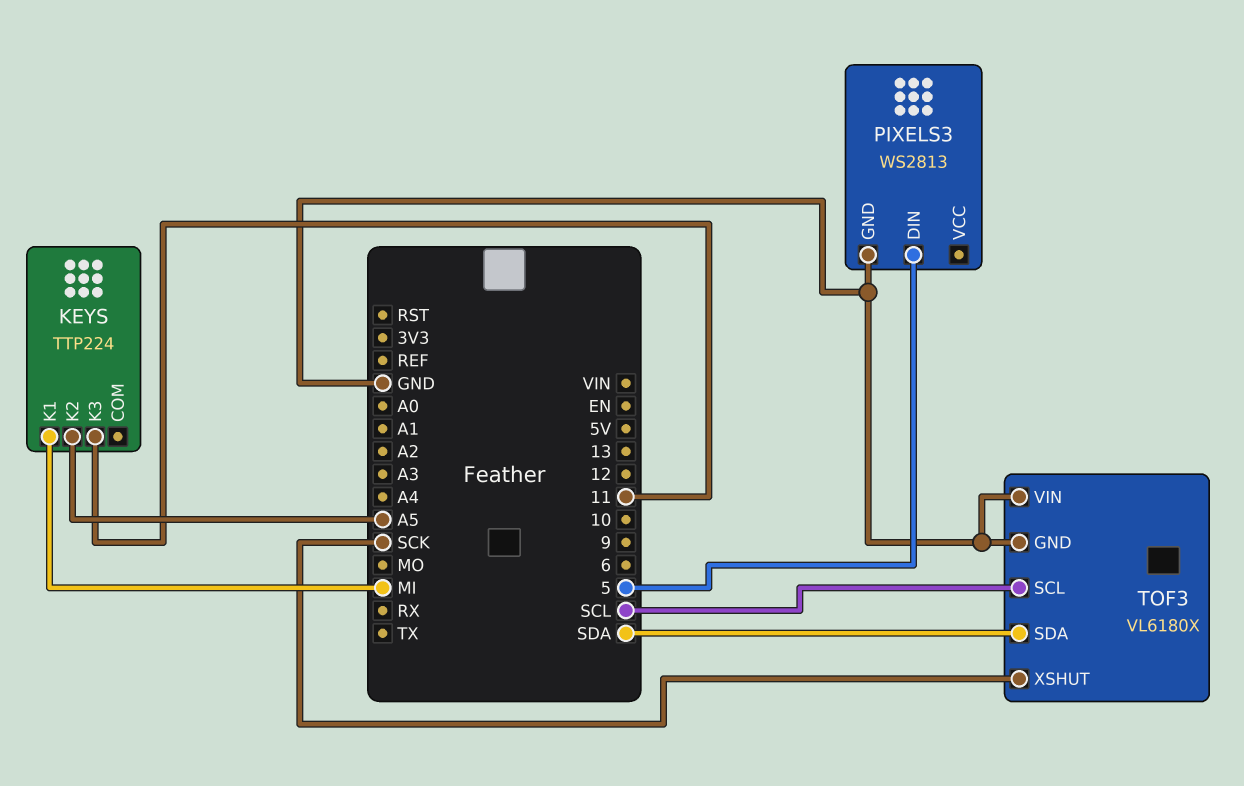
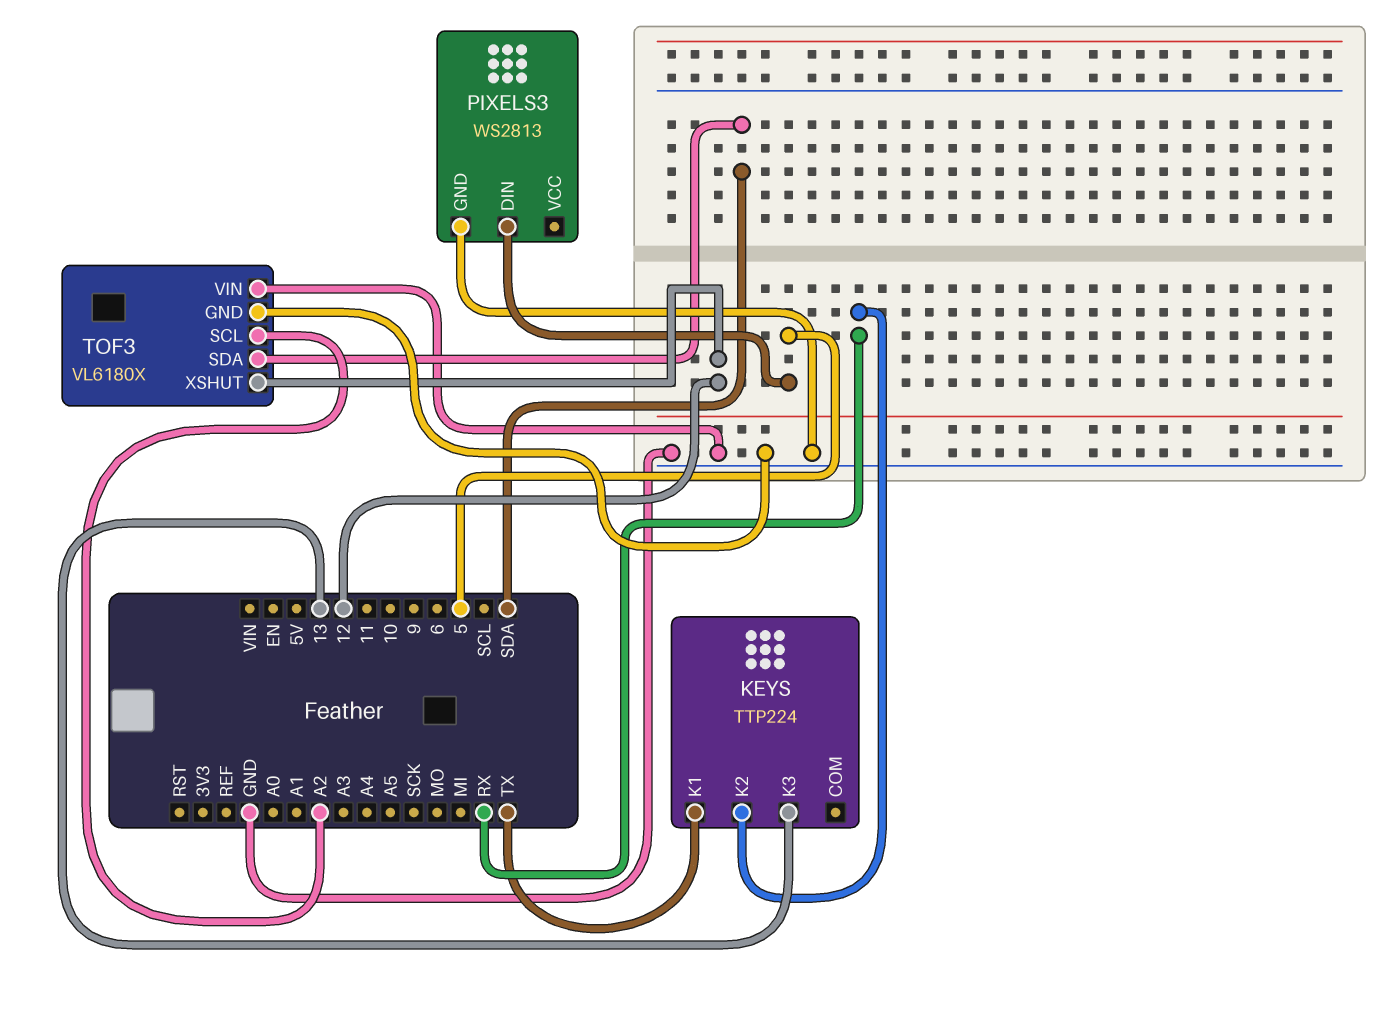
KEYS pin K1: MI -> TX
KEYS pin K2: A5 -> RX
KEYS pin K3: 11 -> 13
TOF3 pin SCL: SCL -> A2
TOF3 pin XSHUT: SCK -> 12

